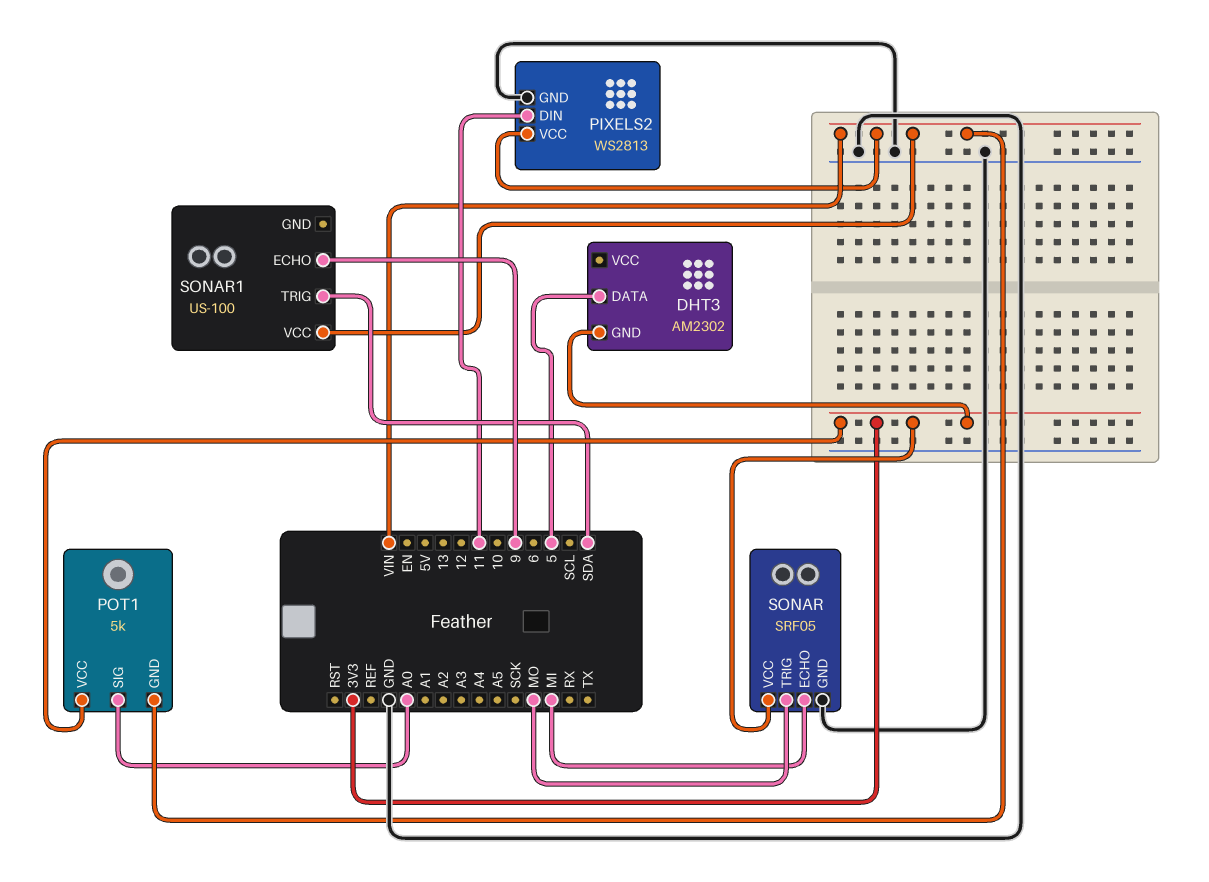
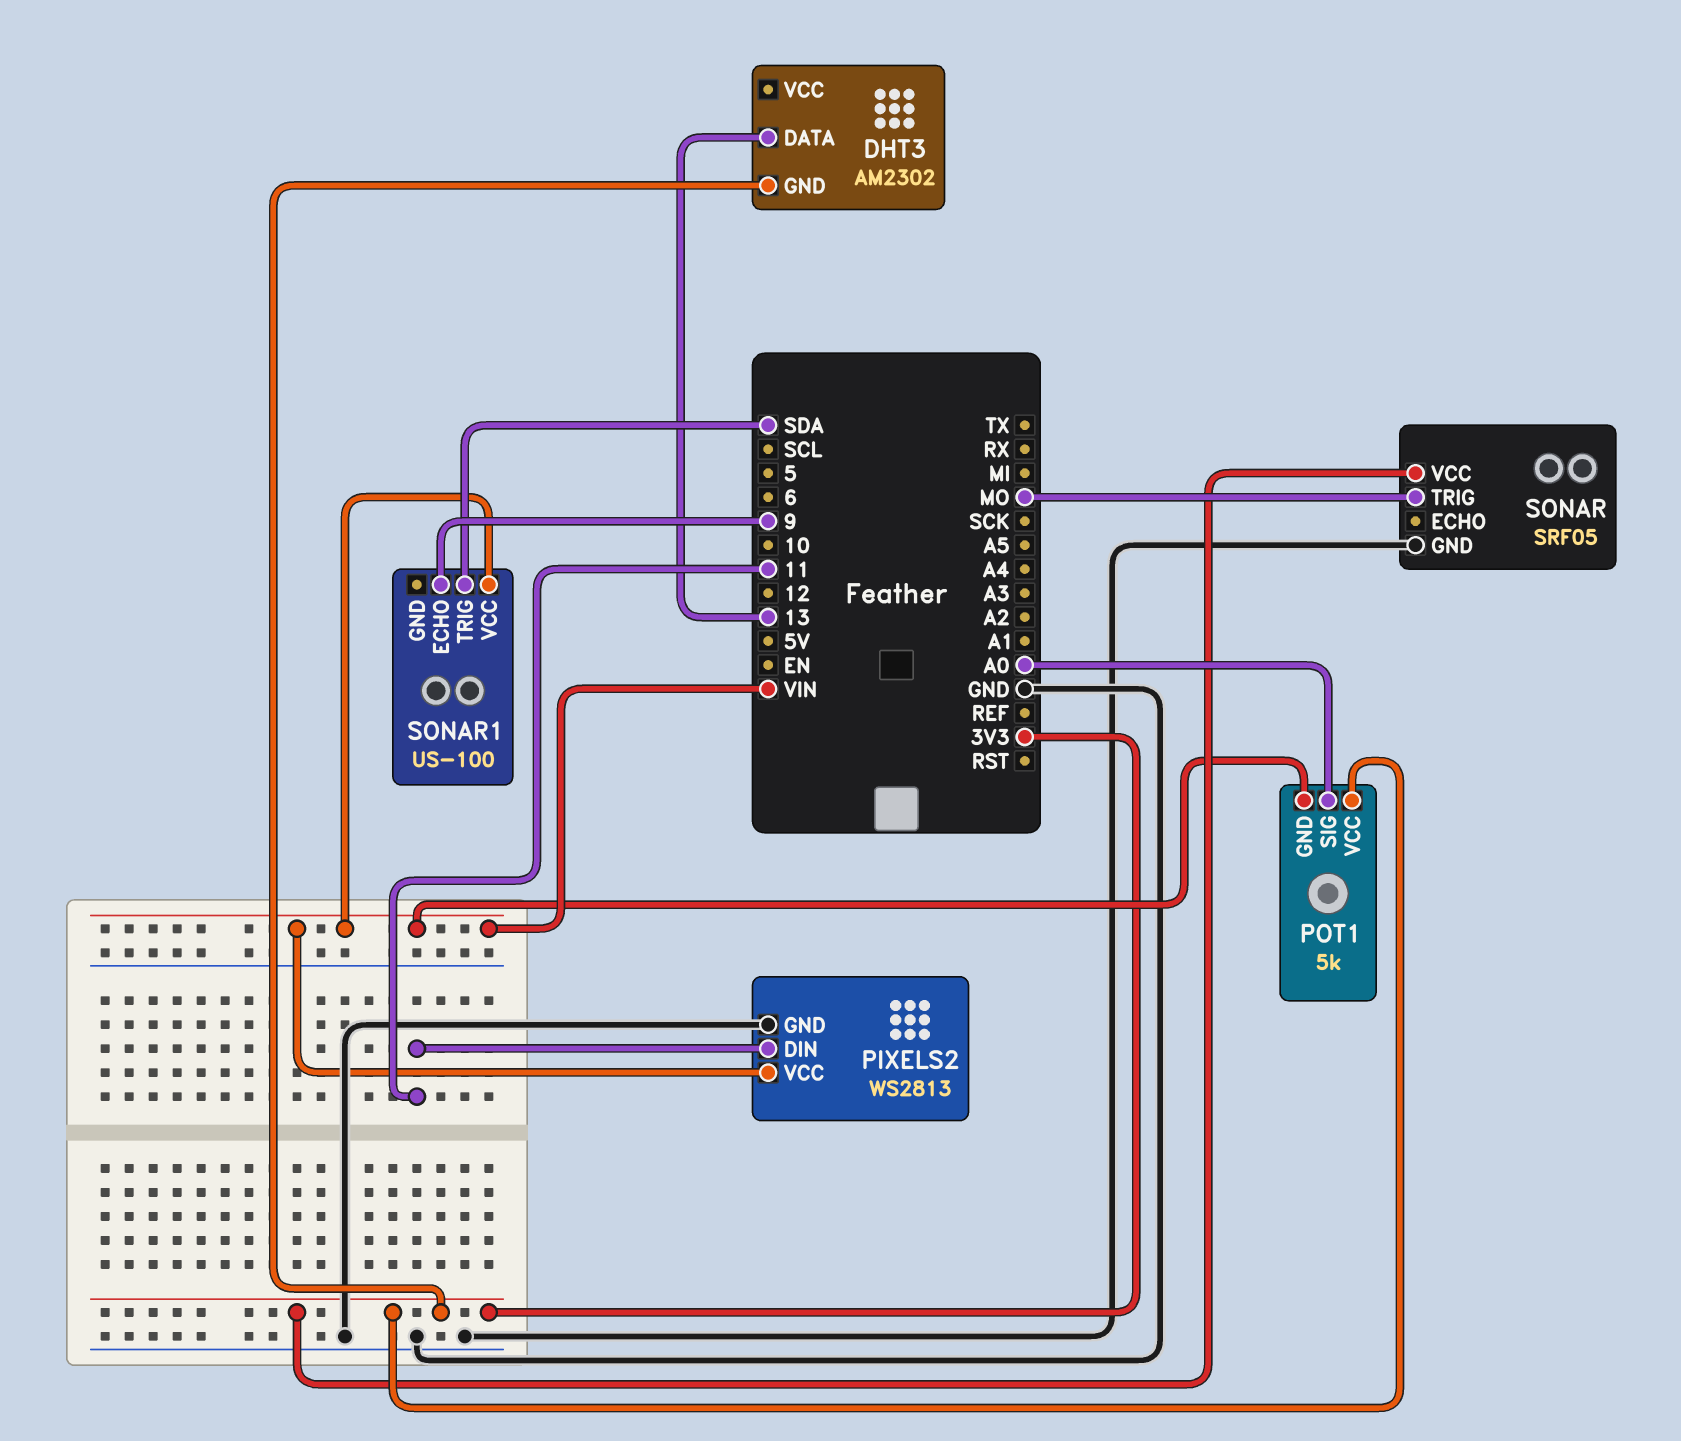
DHT3 pin DATA: 5 -> 13
SONAR pin ECHO: MI -> none

